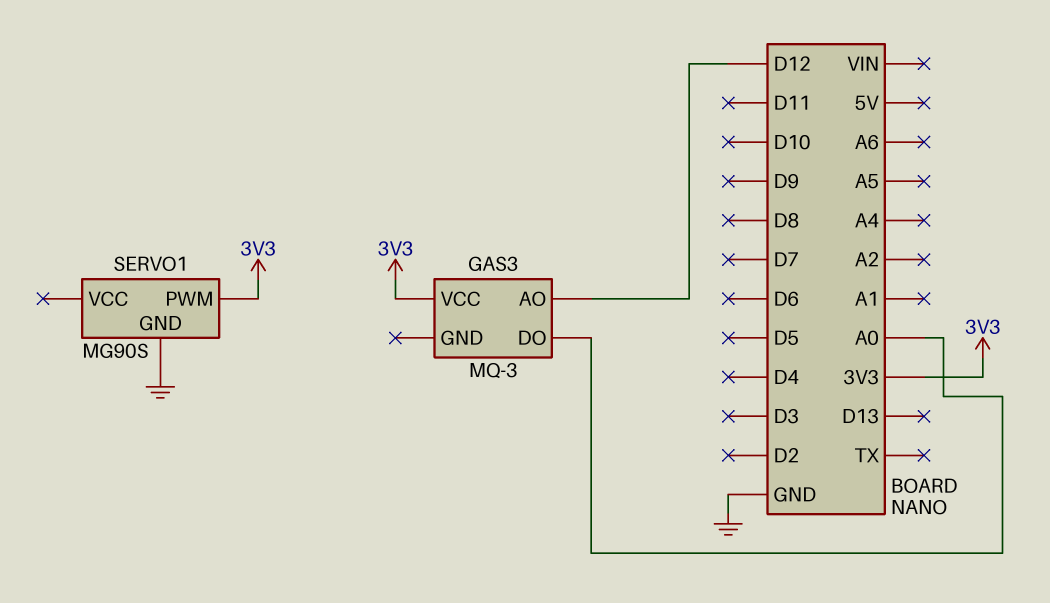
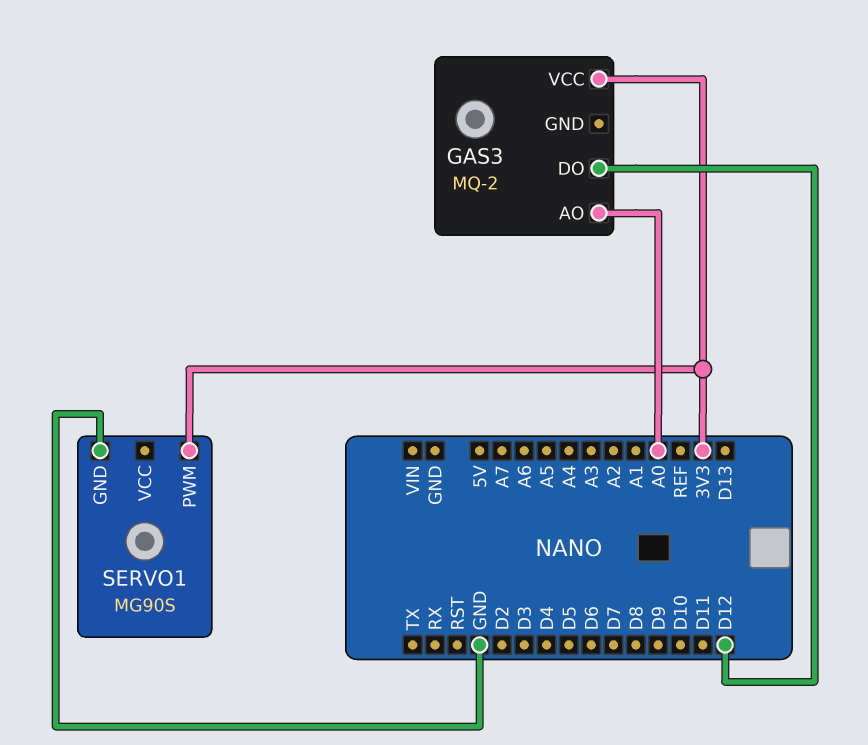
GAS3: MQ-3 -> MQ-2
GAS3 pin AO: D12 -> A0
GAS3 pin DO: A0 -> D12

